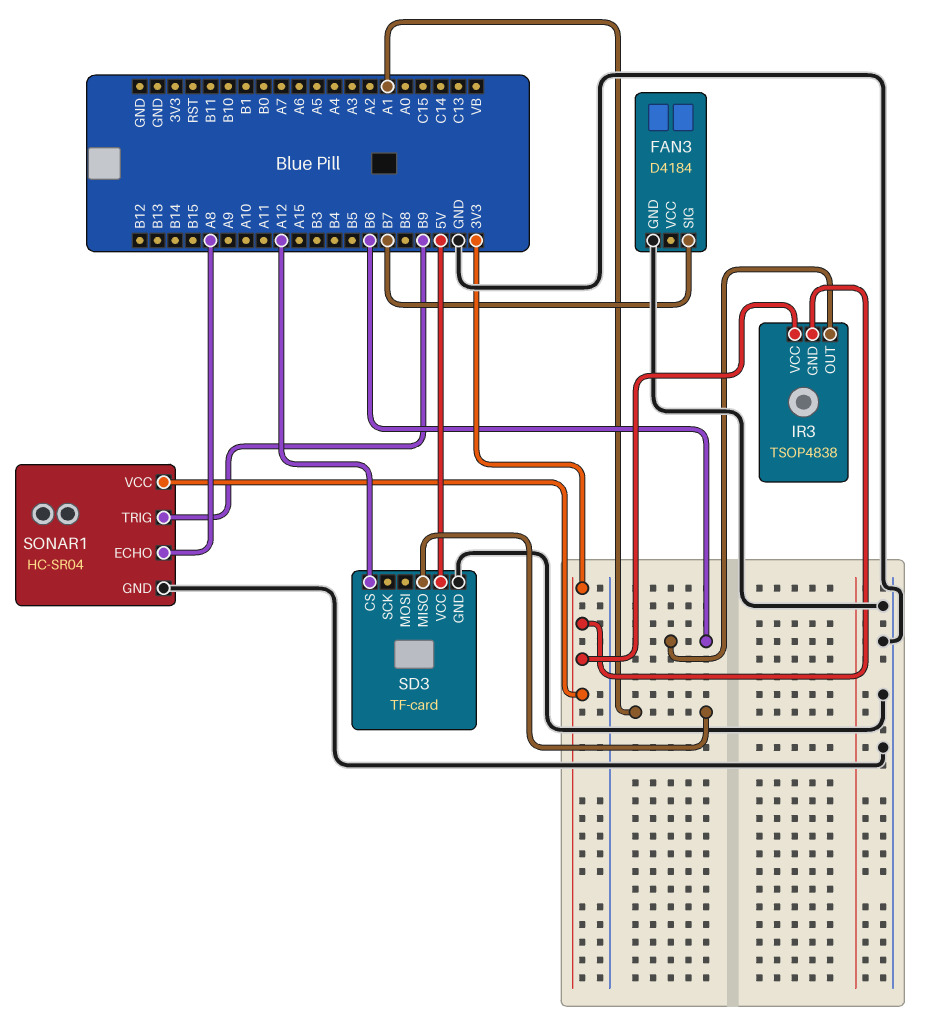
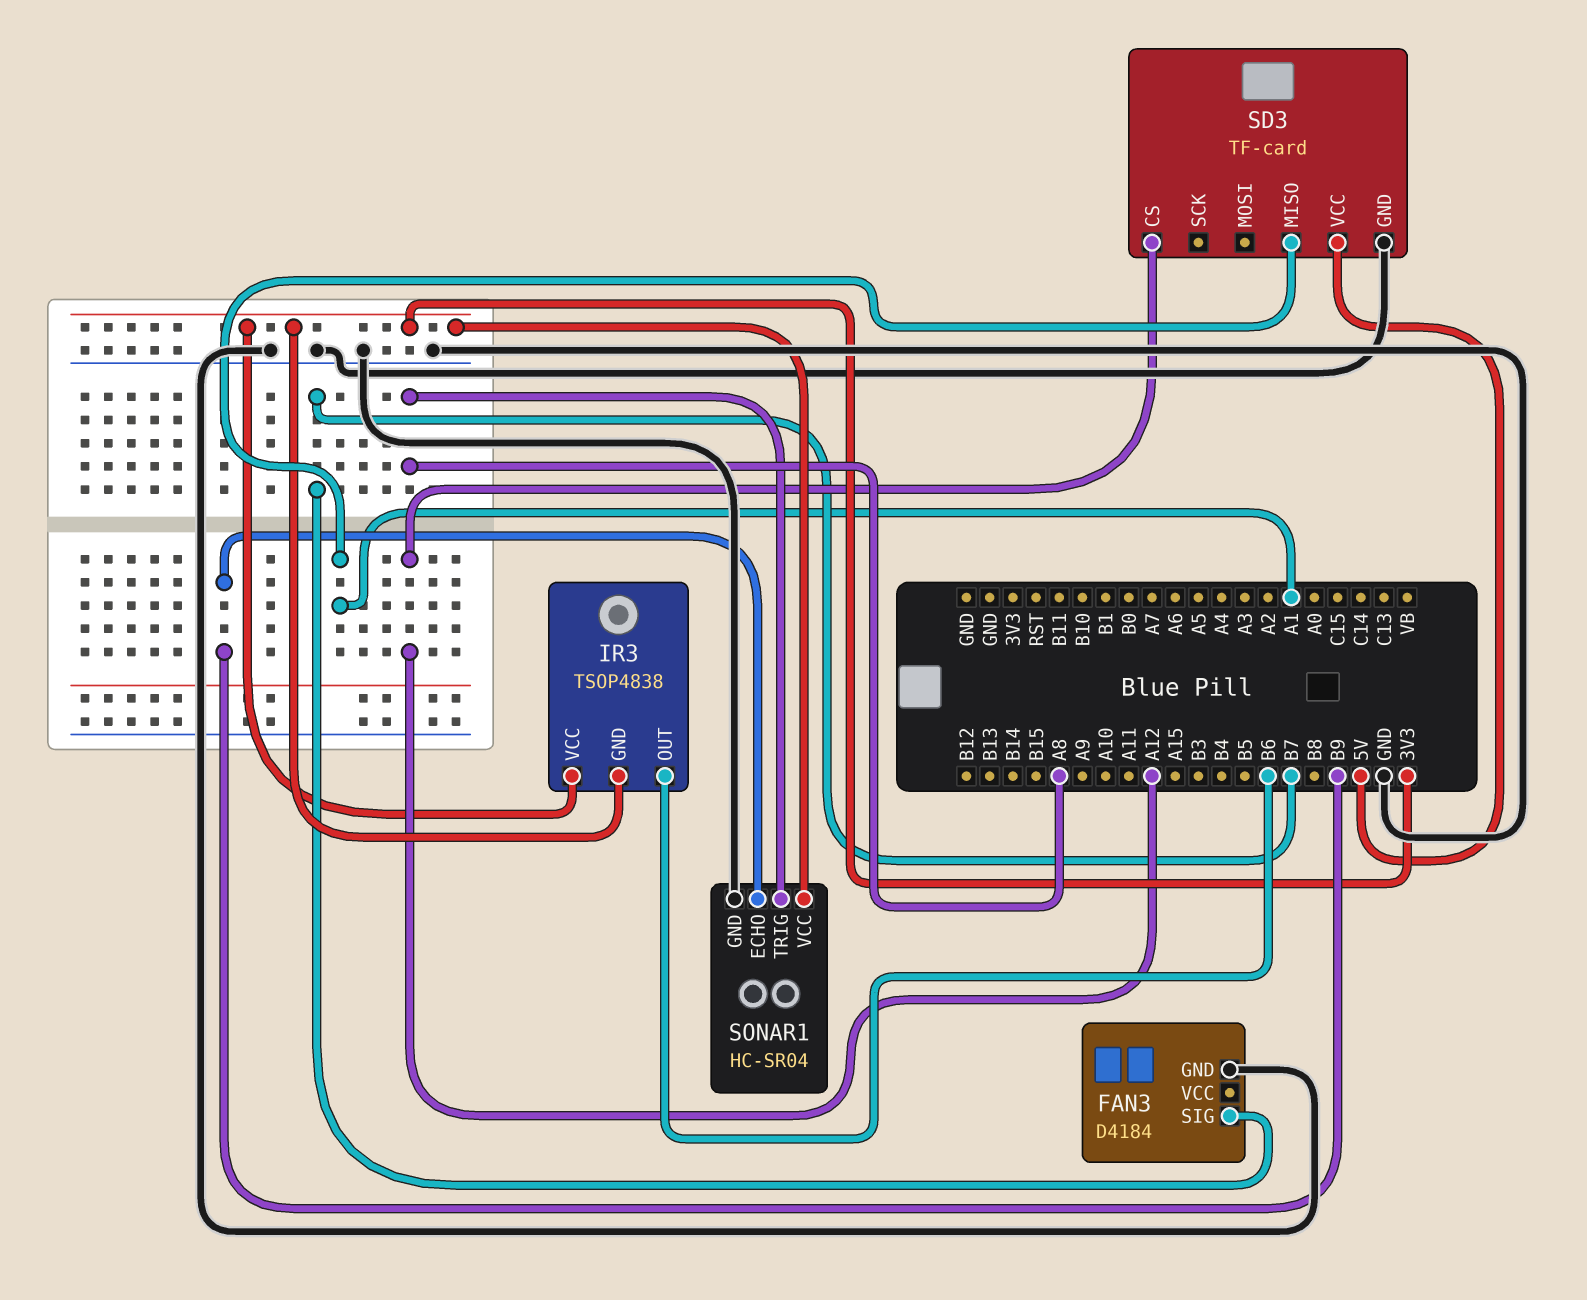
SONAR1 pin ECHO: A8 -> B9
SONAR1 pin TRIG: B9 -> A8

